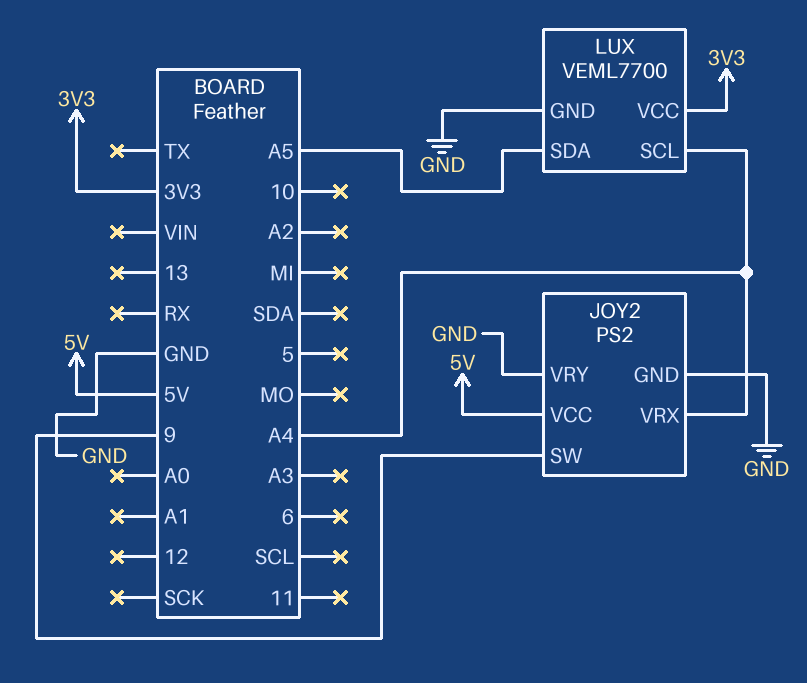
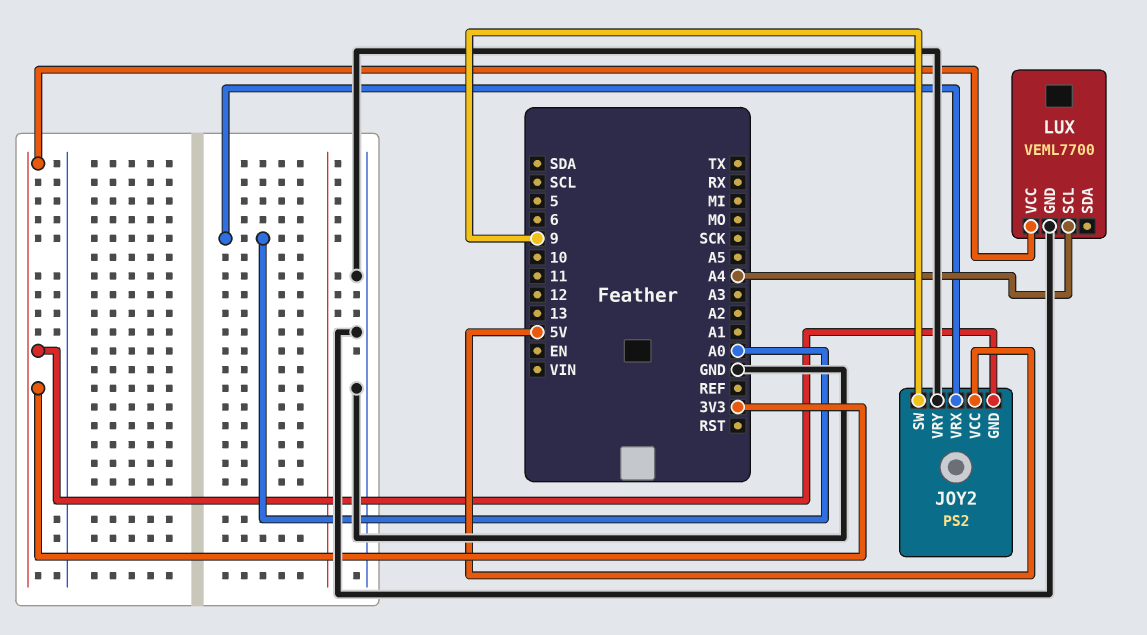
JOY2 pin GND: GND -> 3V3
JOY2 pin VRX: A4 -> A0
LUX pin SDA: A5 -> none

